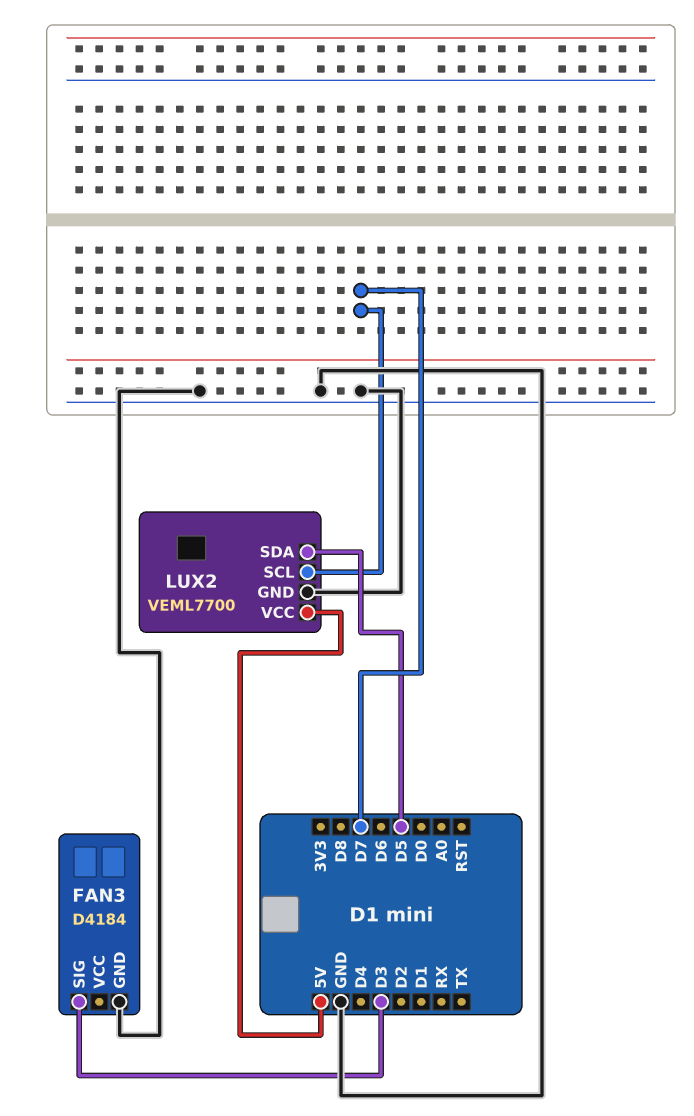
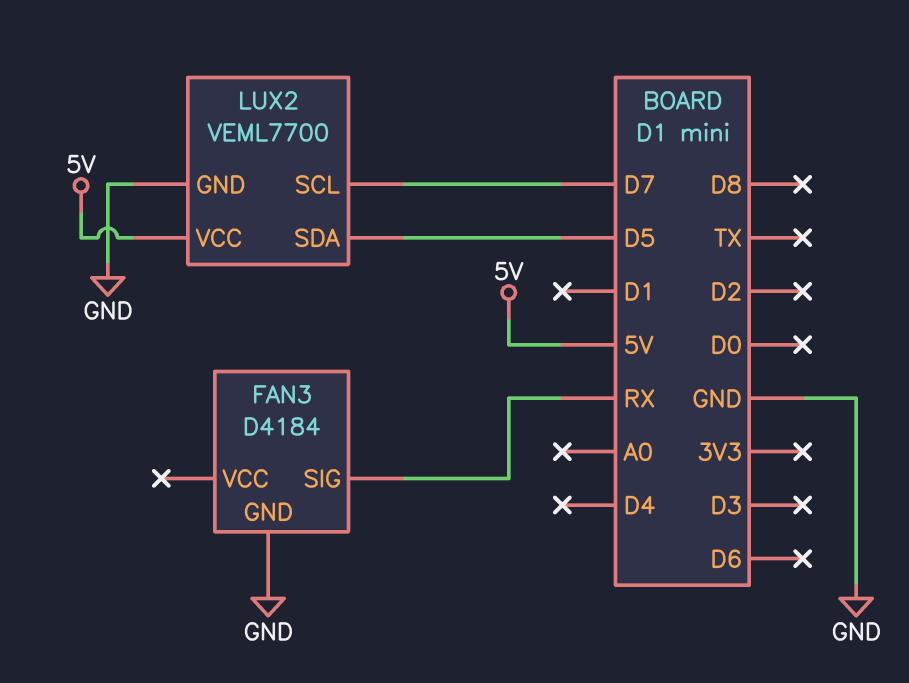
FAN3 pin SIG: D3 -> RX

